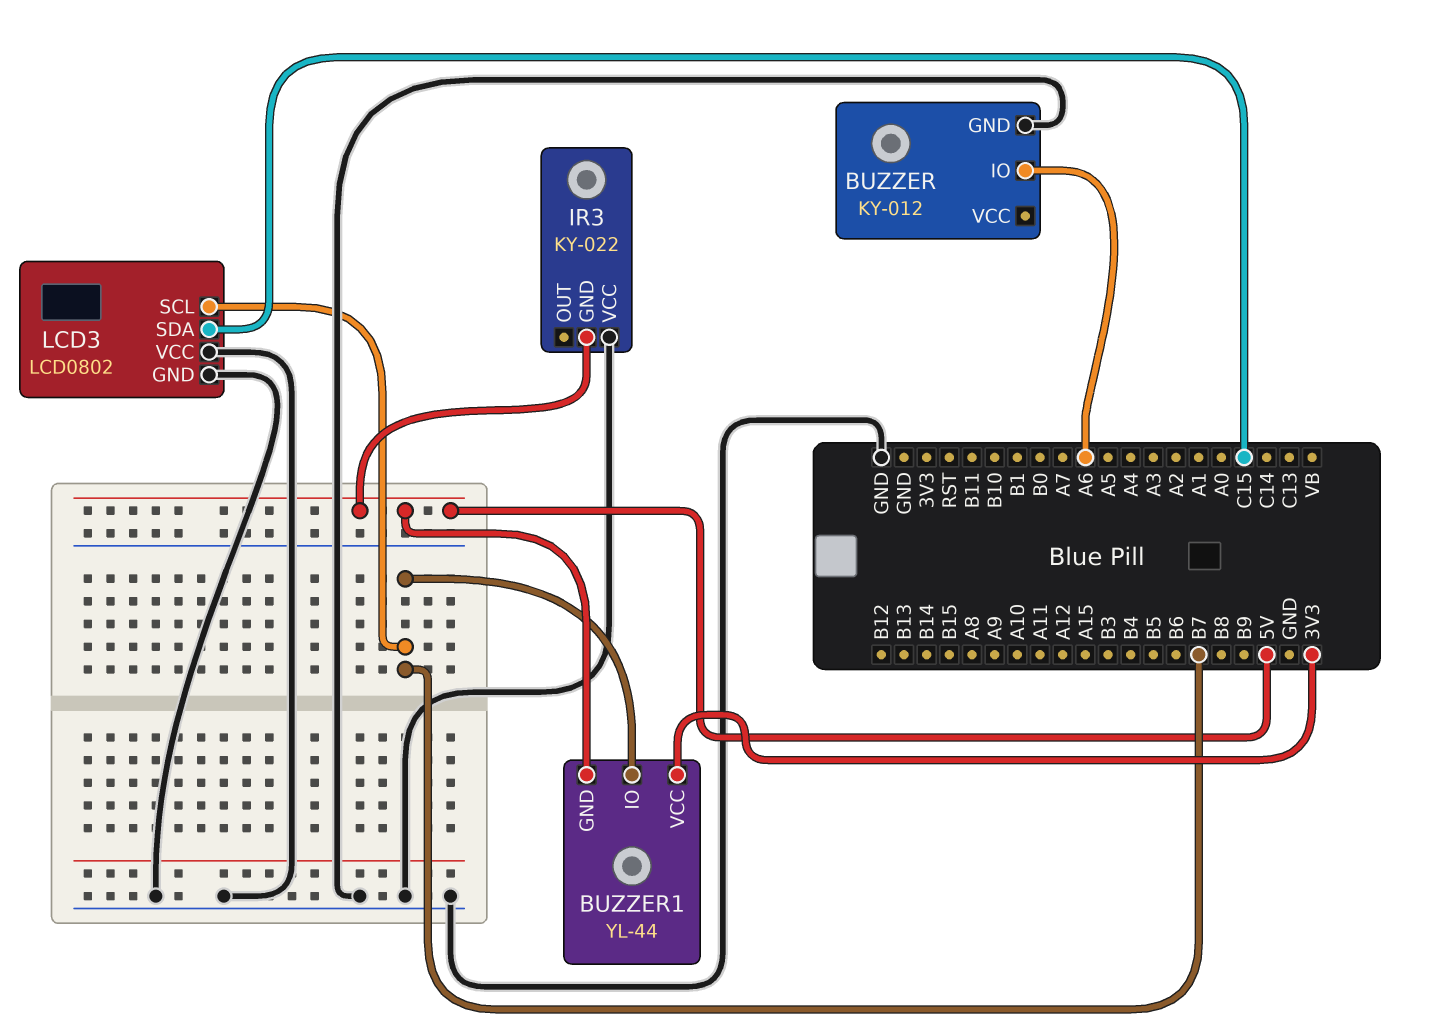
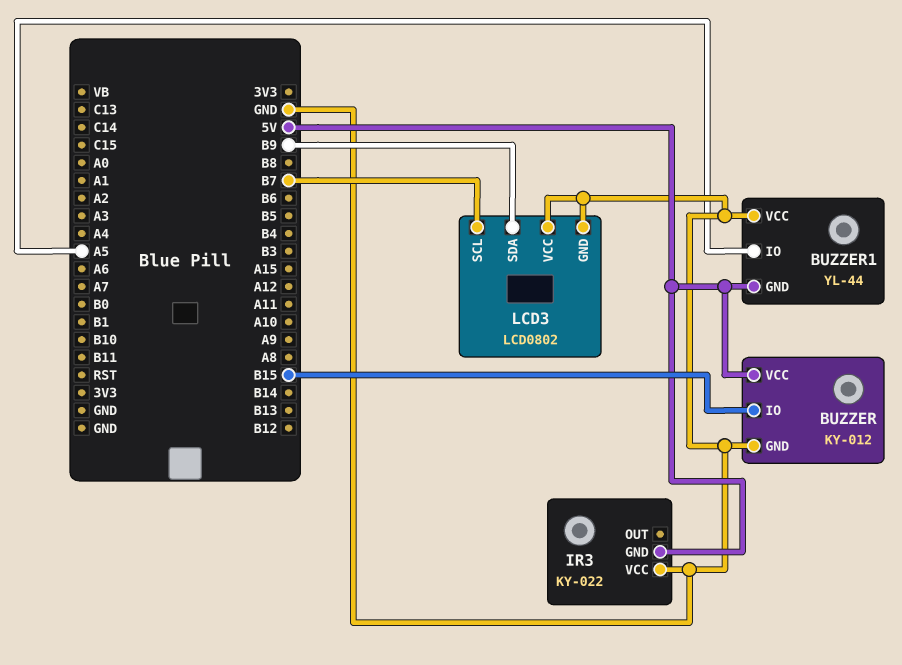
BUZZER pin IO: A6 -> B15
BUZZER pin VCC: none -> 5V
BUZZER1 pin IO: B7 -> A5
BUZZER1 pin VCC: 3V3 -> GND
LCD3 pin SDA: C15 -> B9

